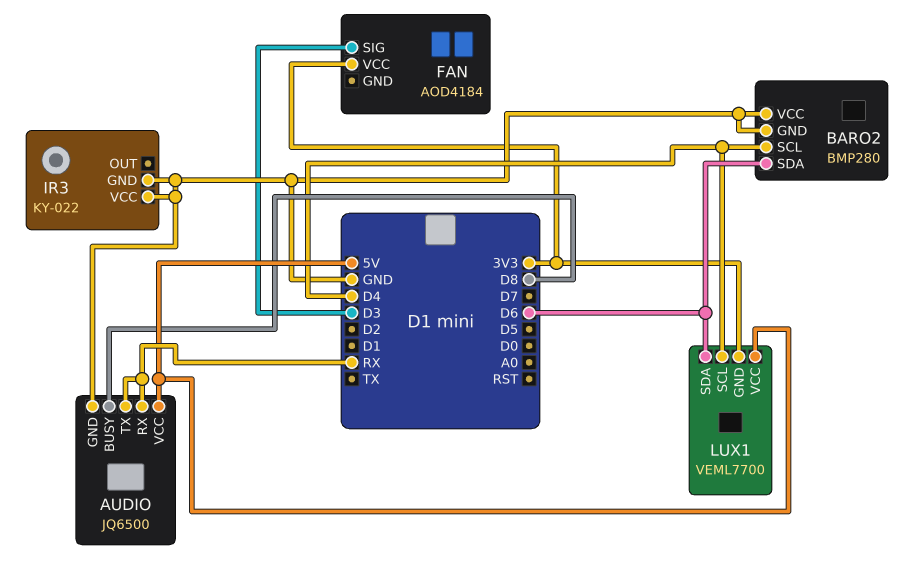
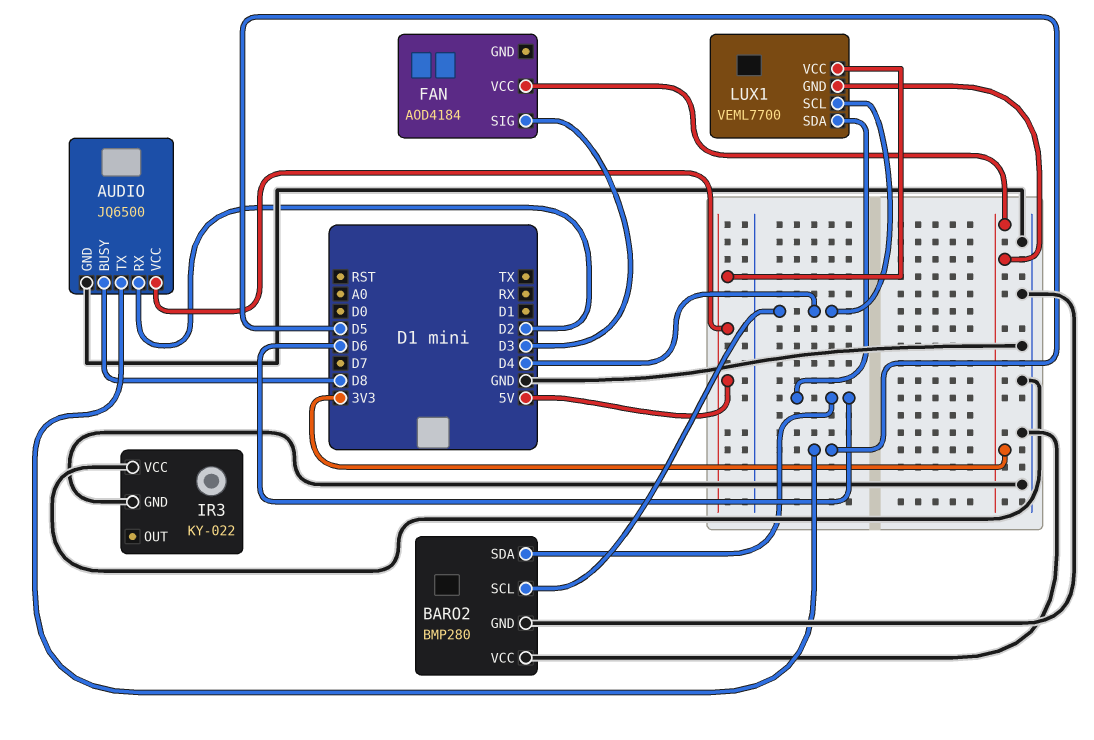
AUDIO pin RX: RX -> D2
AUDIO pin TX: RX -> D5

